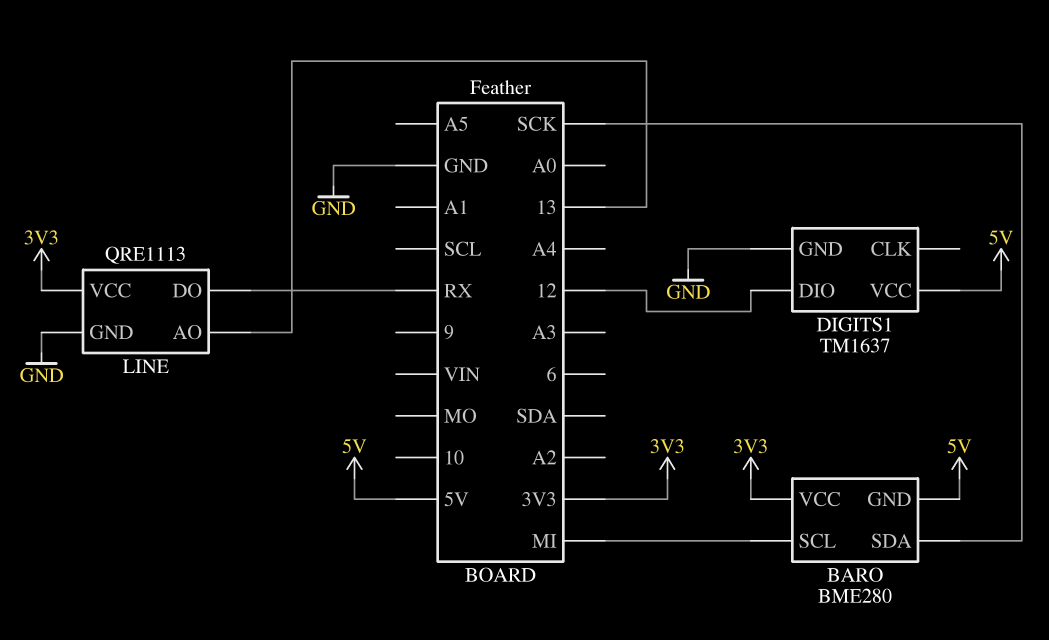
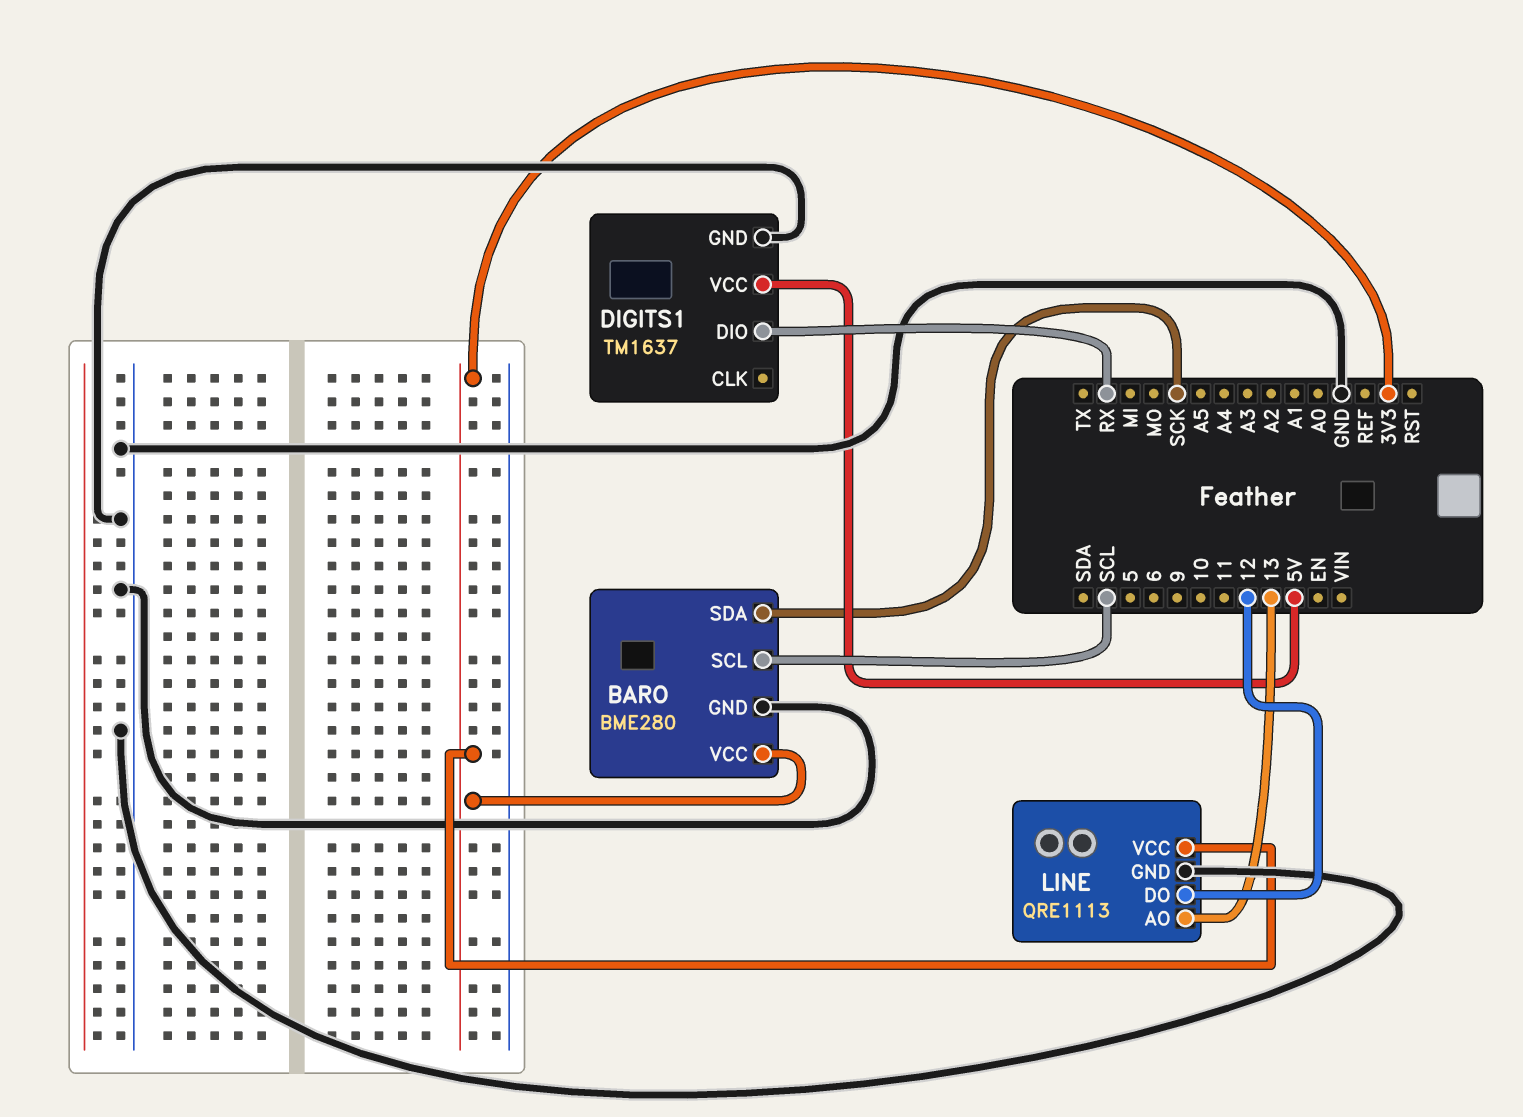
BARO pin GND: 5V -> GND
BARO pin SCL: MI -> SCL
DIGITS1 pin DIO: 12 -> RX
LINE pin DO: RX -> 12

